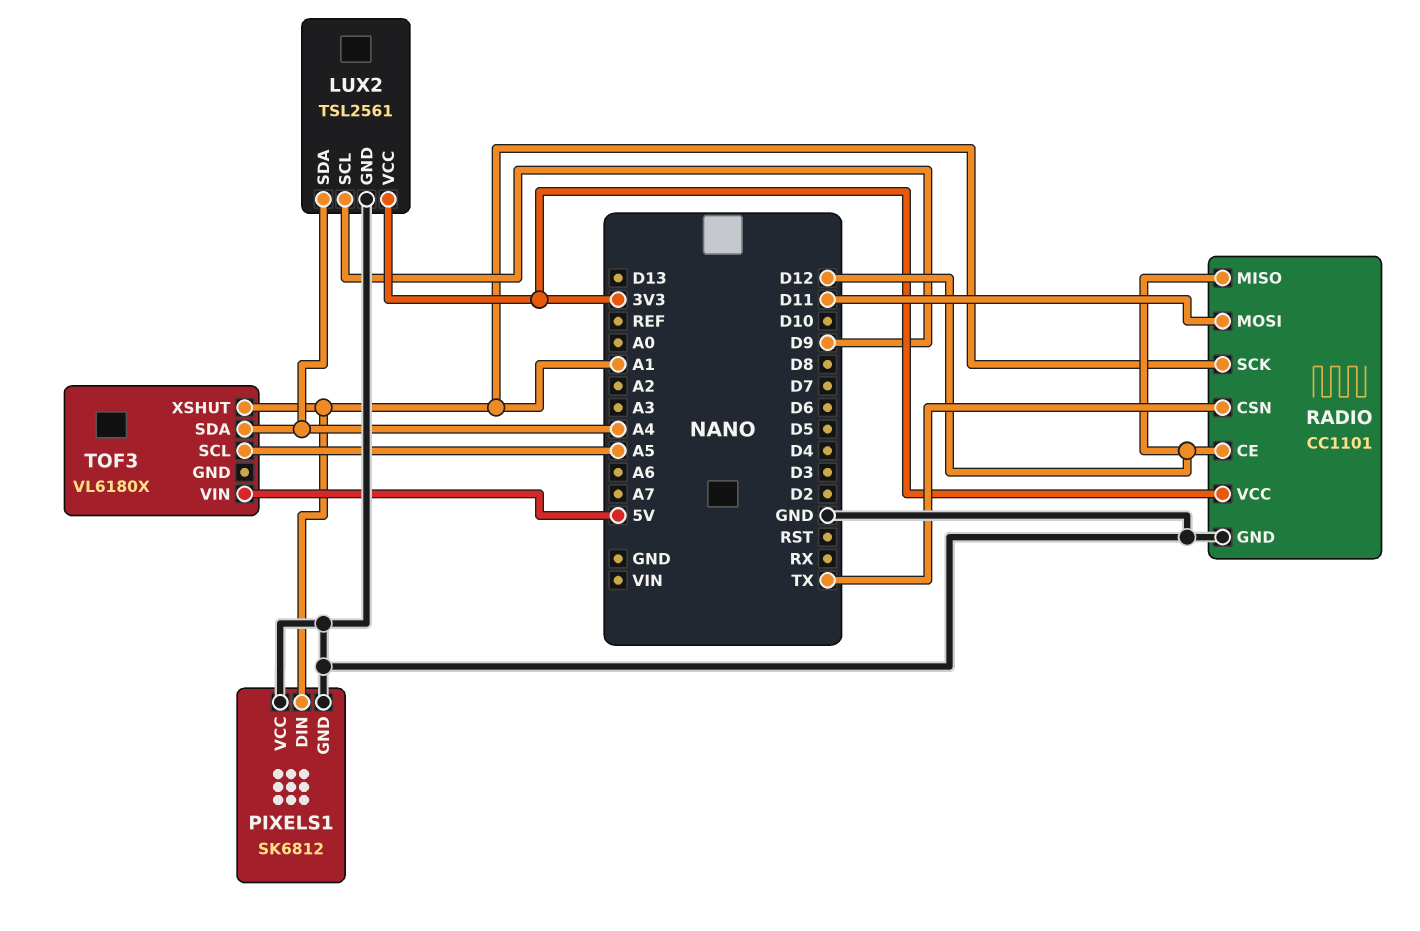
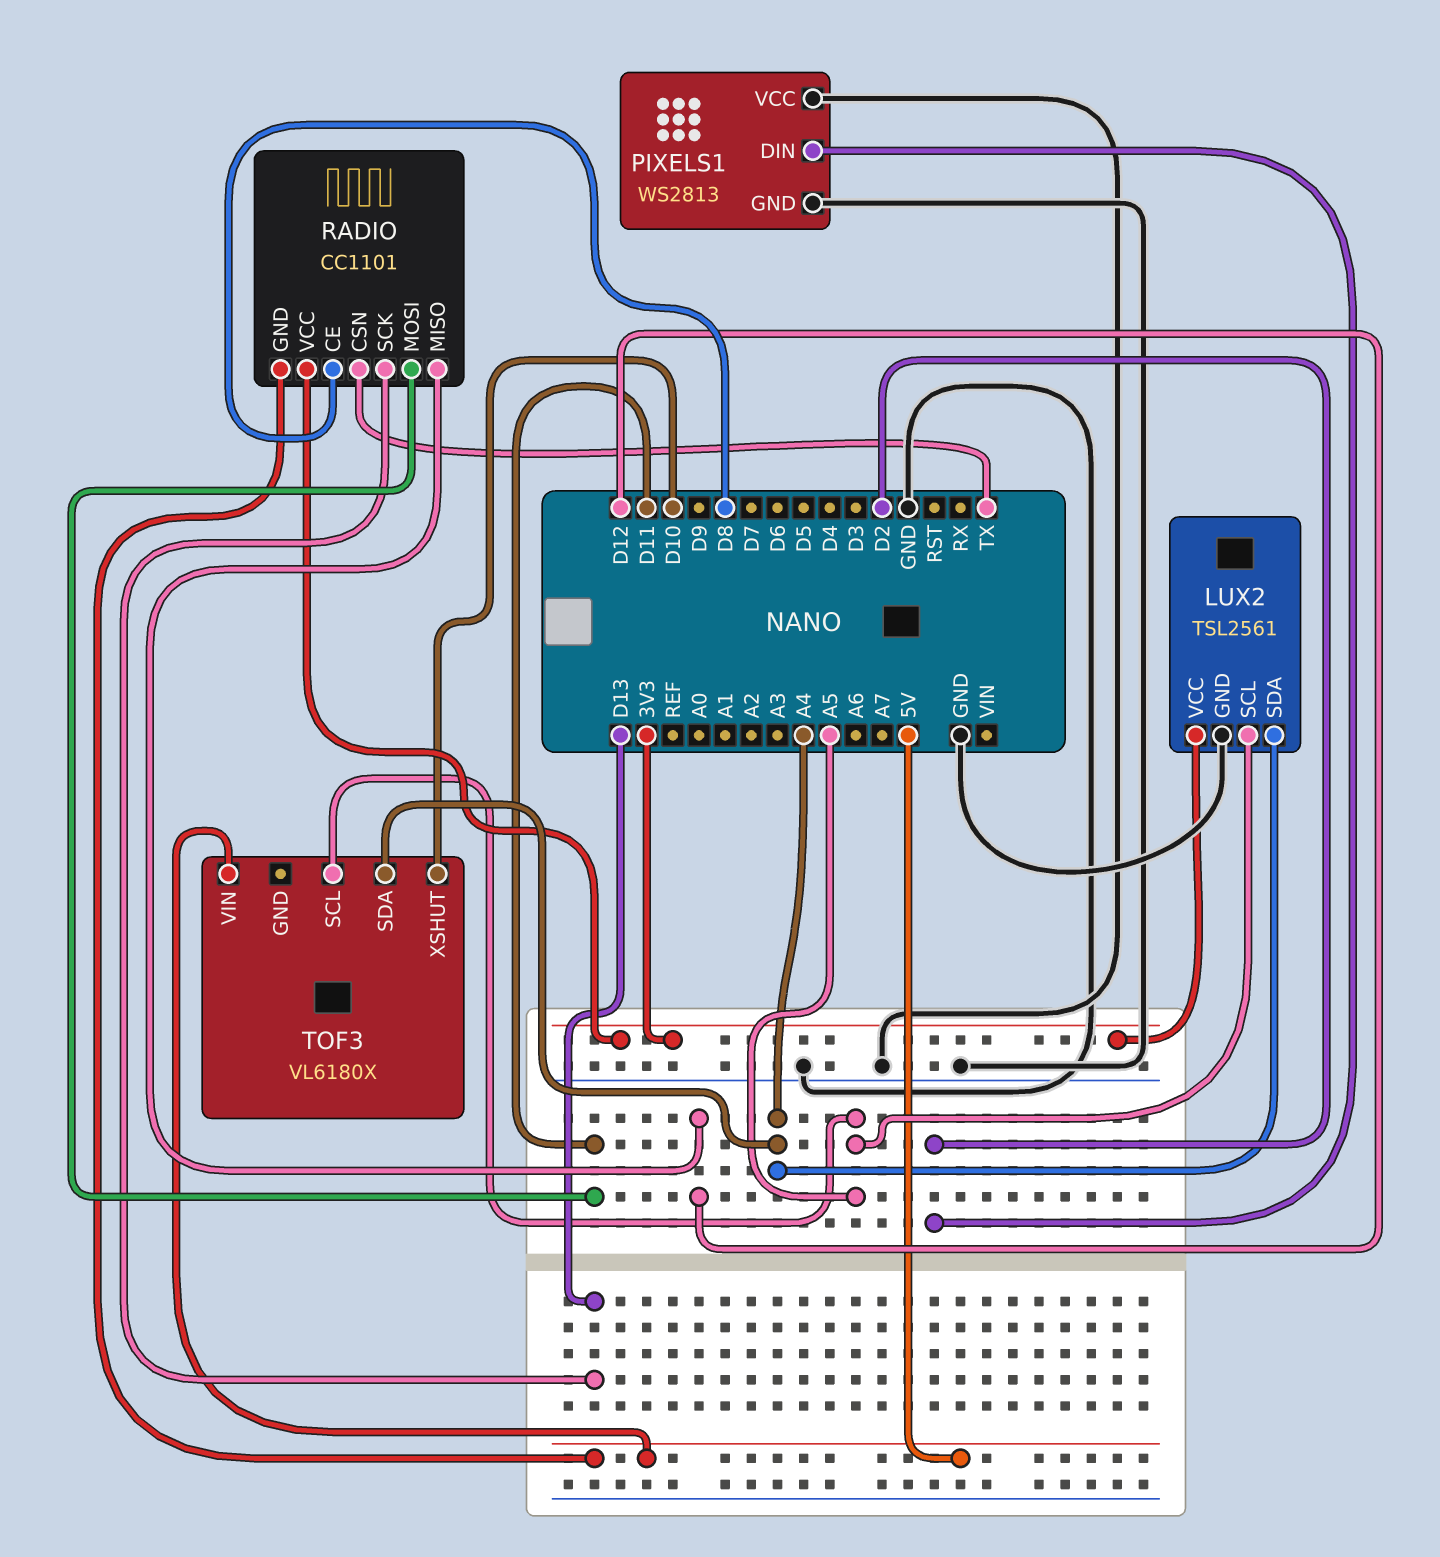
LUX2 pin SCL: D9 -> A5
PIXELS1: SK6812 -> WS2813
PIXELS1 pin DIN: A1 -> D2
RADIO pin CE: D12 -> D8
RADIO pin GND: GND -> 5V
RADIO pin SCK: A1 -> D13
TOF3 pin XSHUT: A1 -> D10

